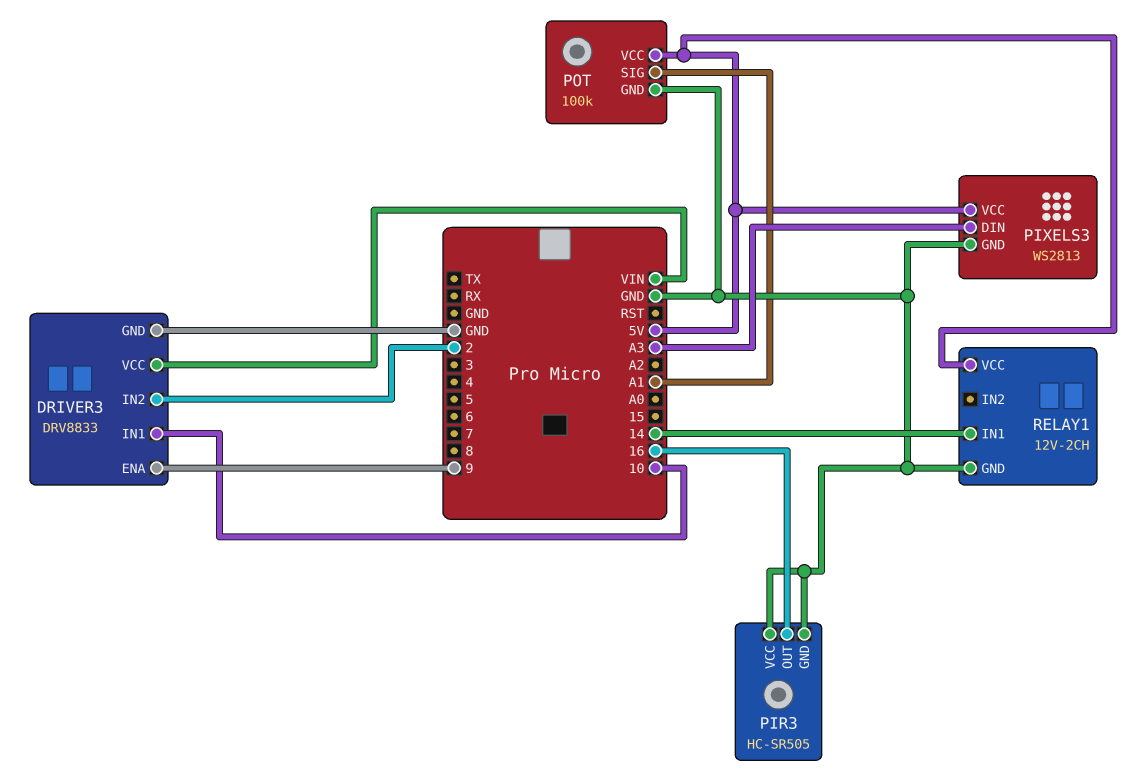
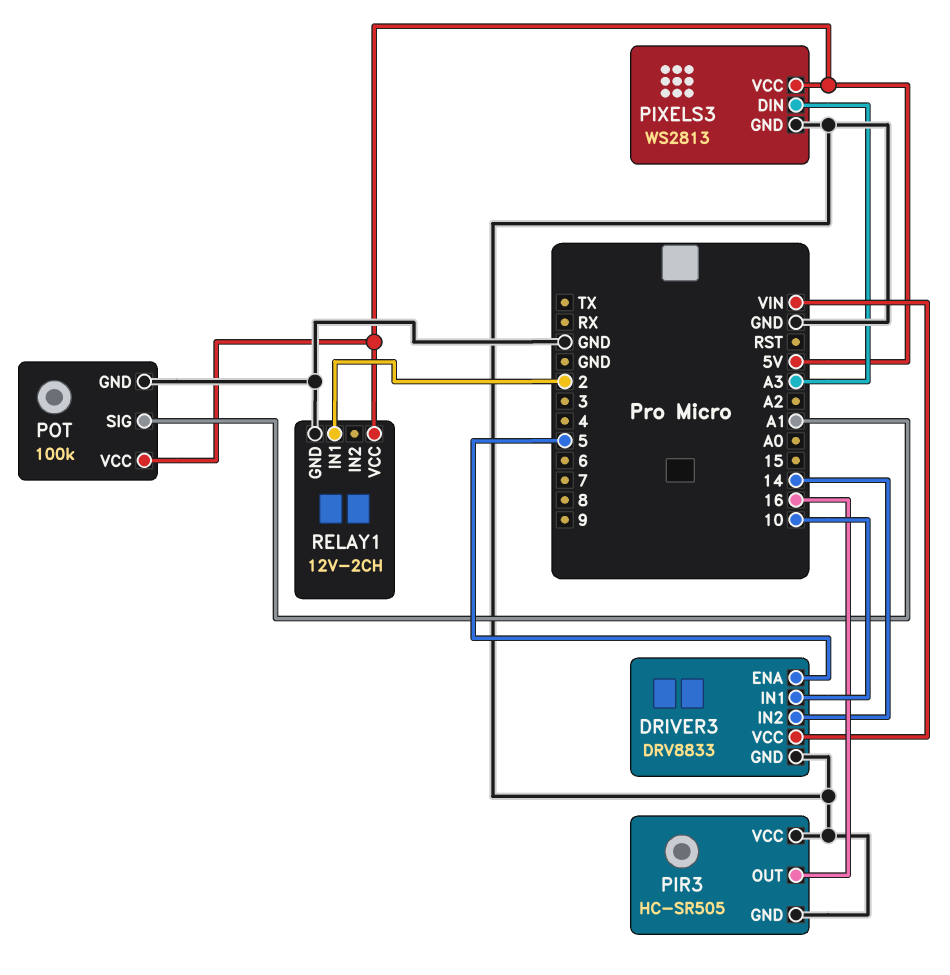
DRIVER3 pin ENA: 9 -> 5
DRIVER3 pin IN2: 2 -> 14
RELAY1 pin IN1: 14 -> 2

